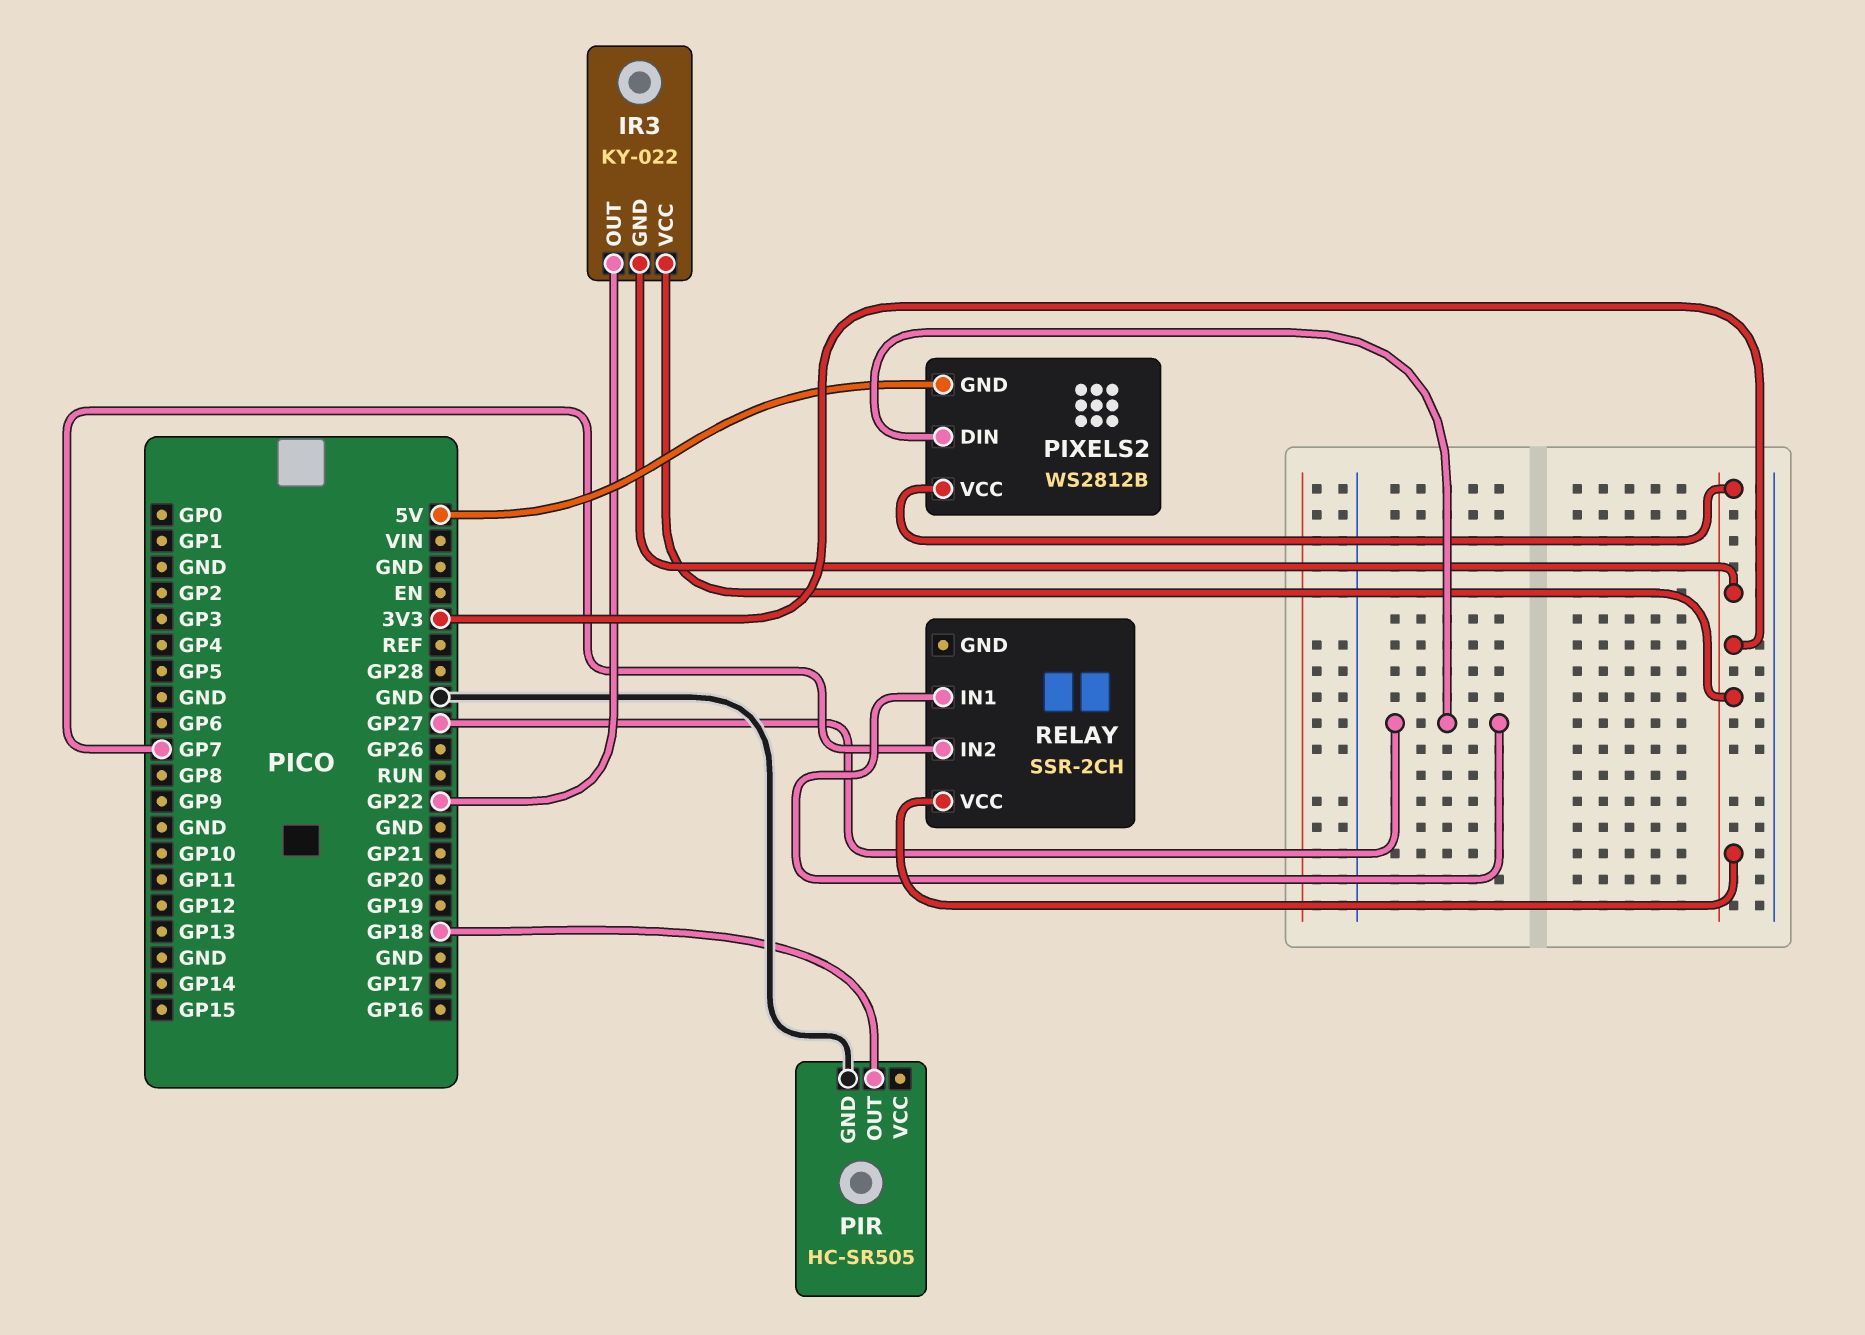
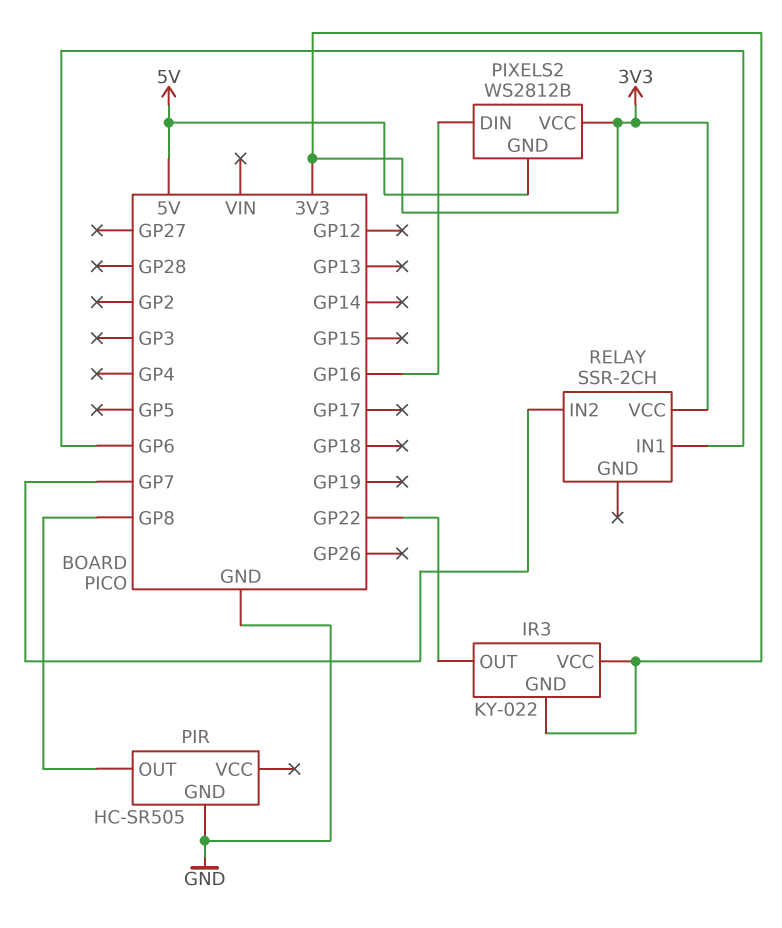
PIR pin OUT: GP18 -> GP8
PIXELS2 pin DIN: GP27 -> GP16
RELAY pin IN1: GP27 -> GP6

